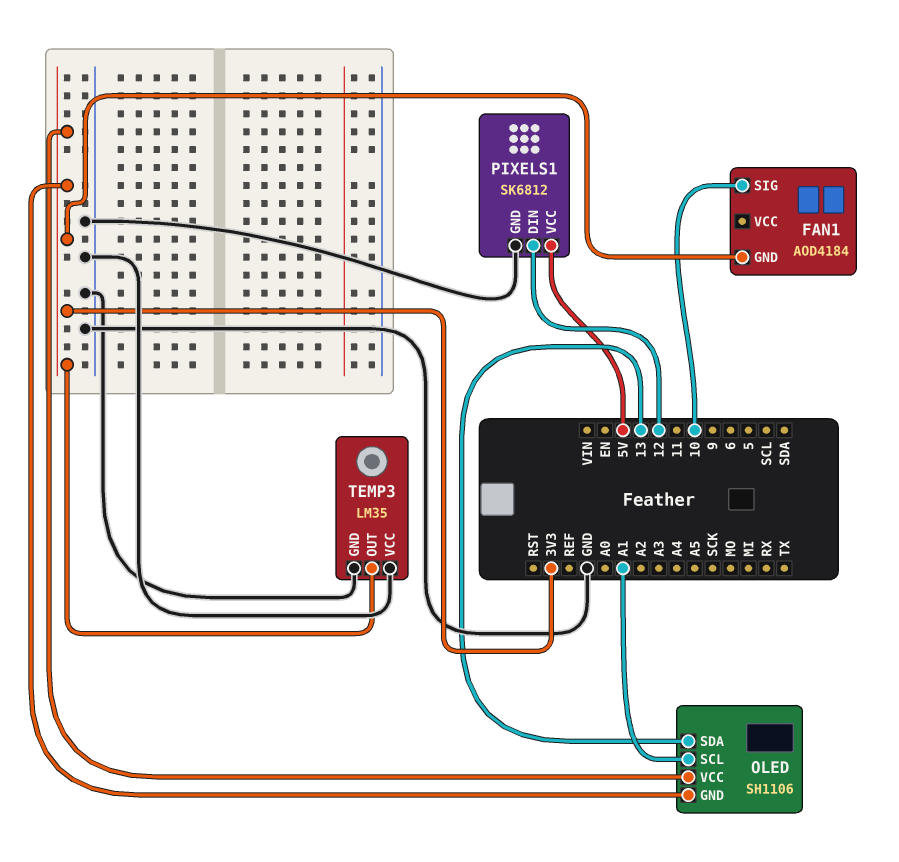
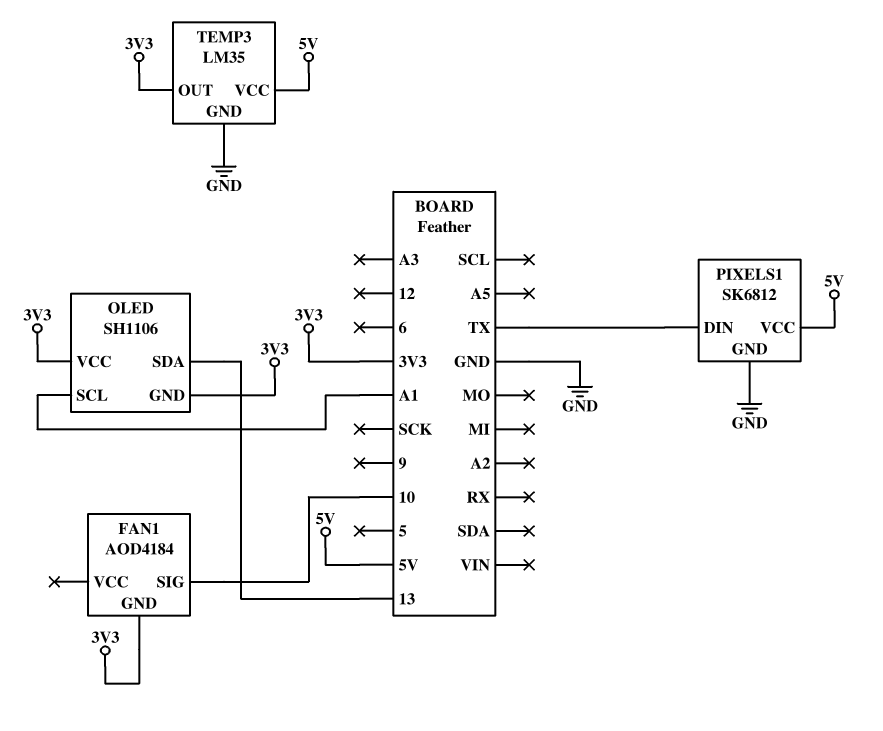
PIXELS1 pin DIN: 12 -> TX
TEMP3 pin VCC: GND -> 5V

